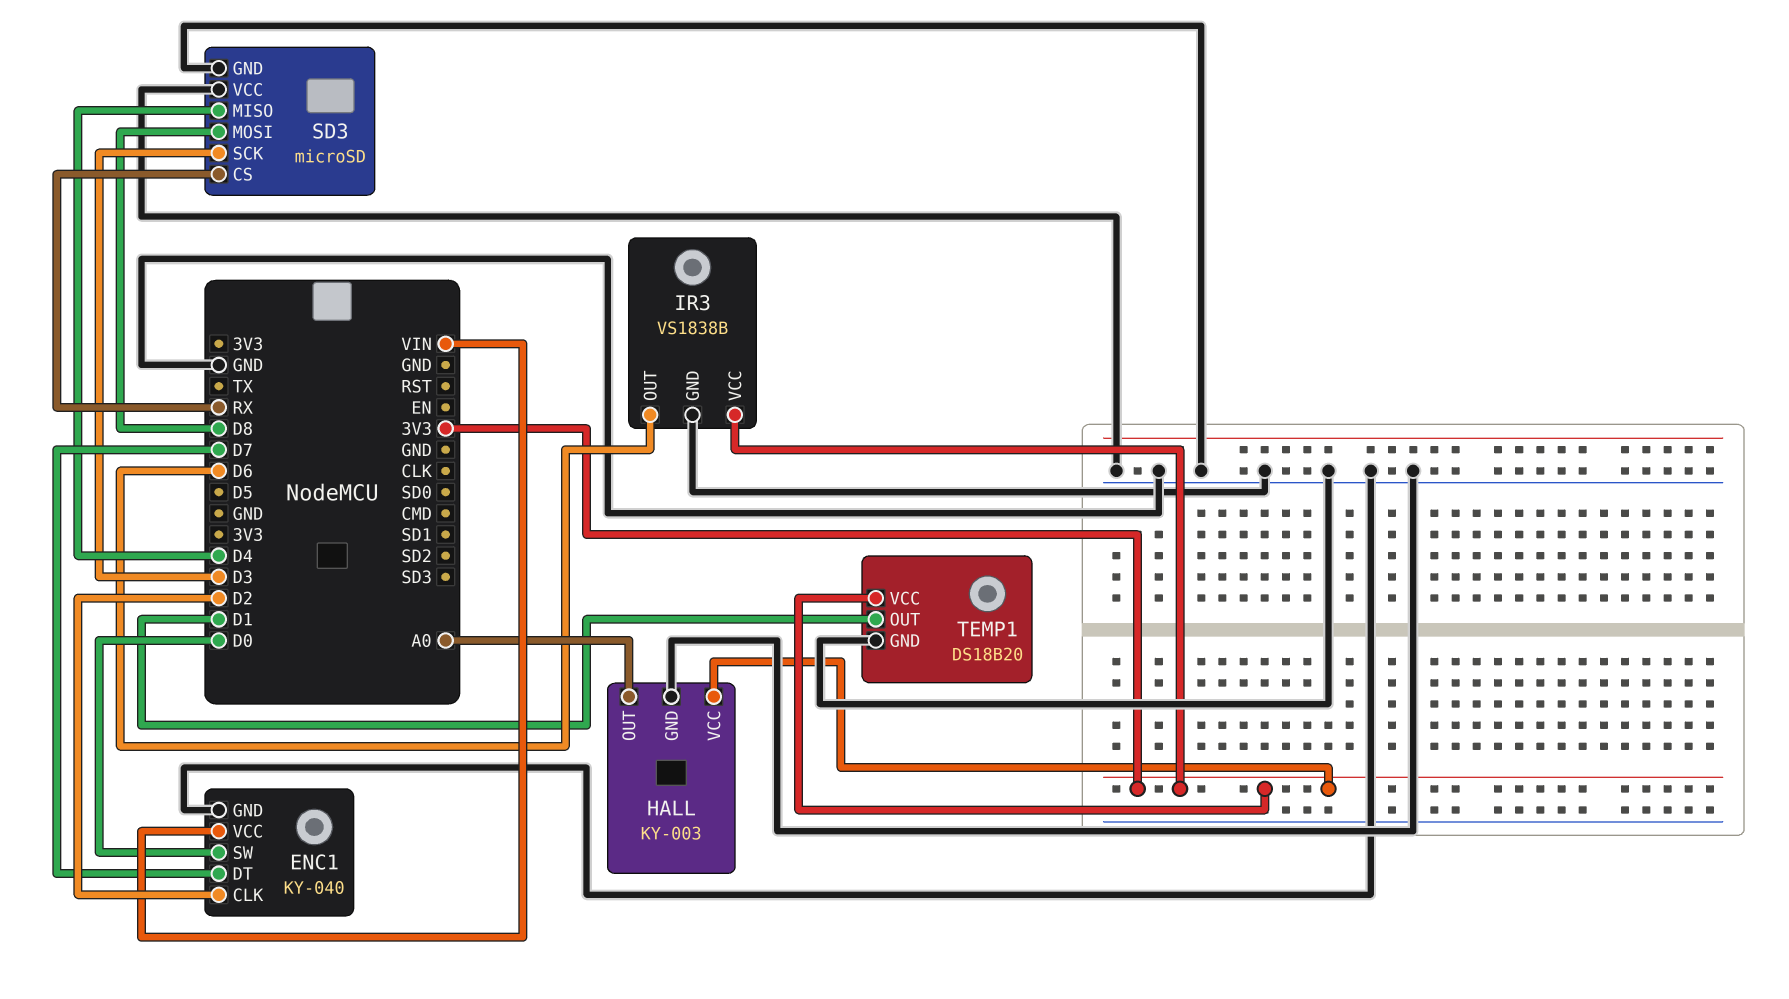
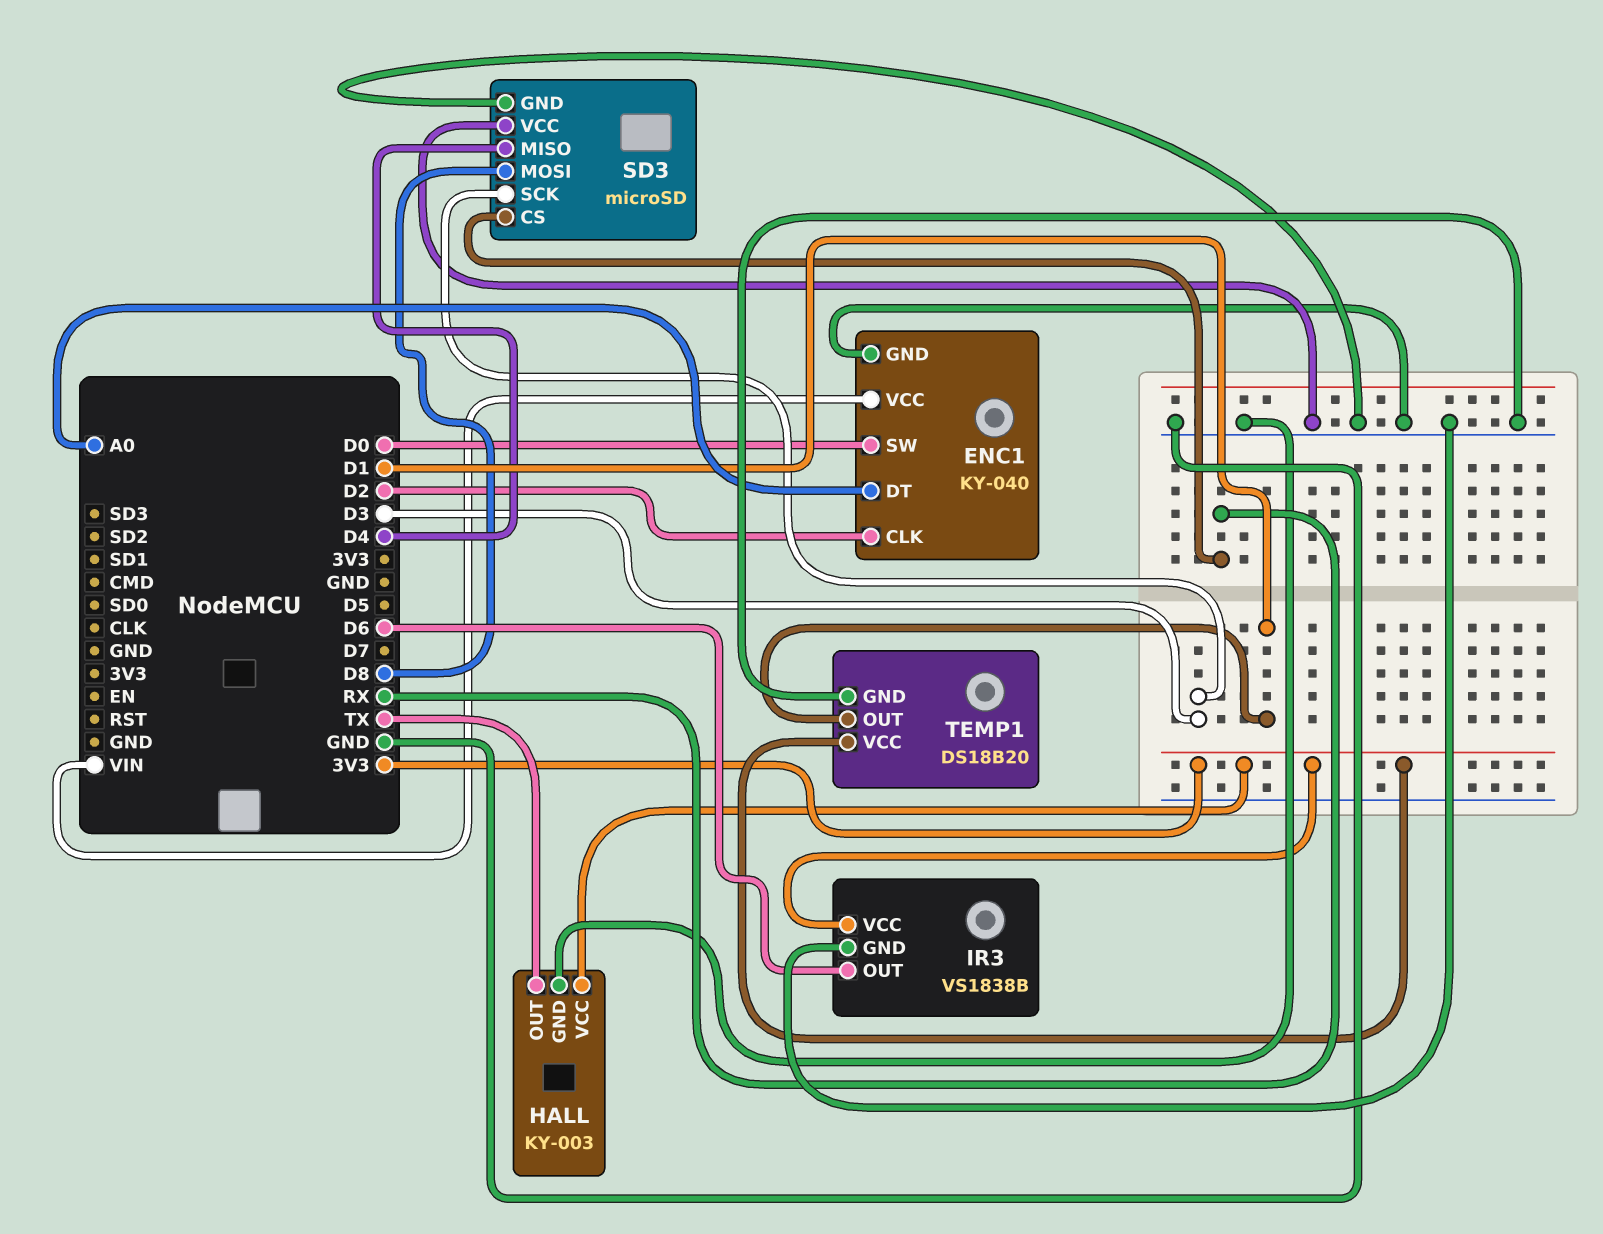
ENC1 pin DT: D7 -> A0
HALL pin OUT: A0 -> TX

